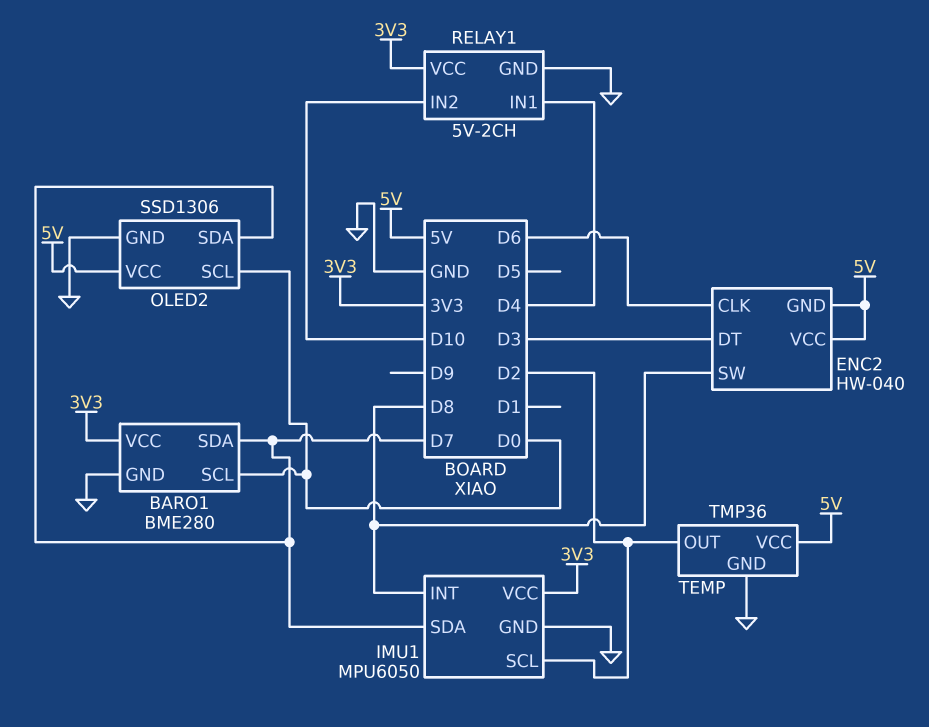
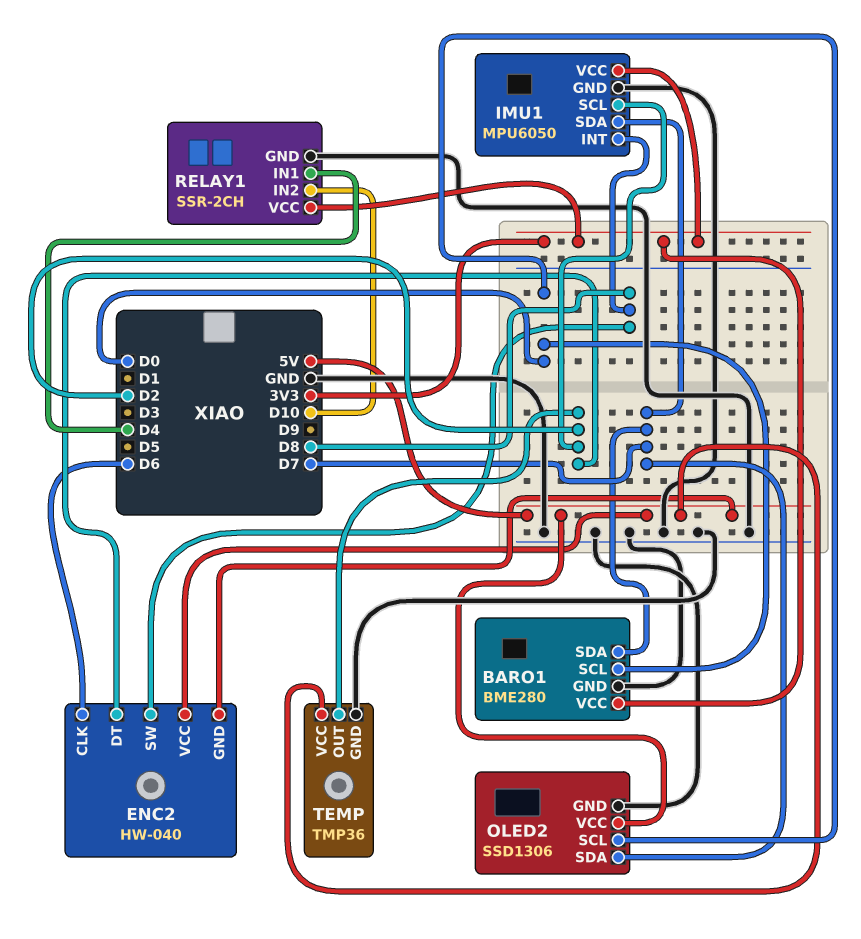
ENC2 pin DT: D3 -> D2
RELAY1: 5V-2CH -> SSR-2CH

